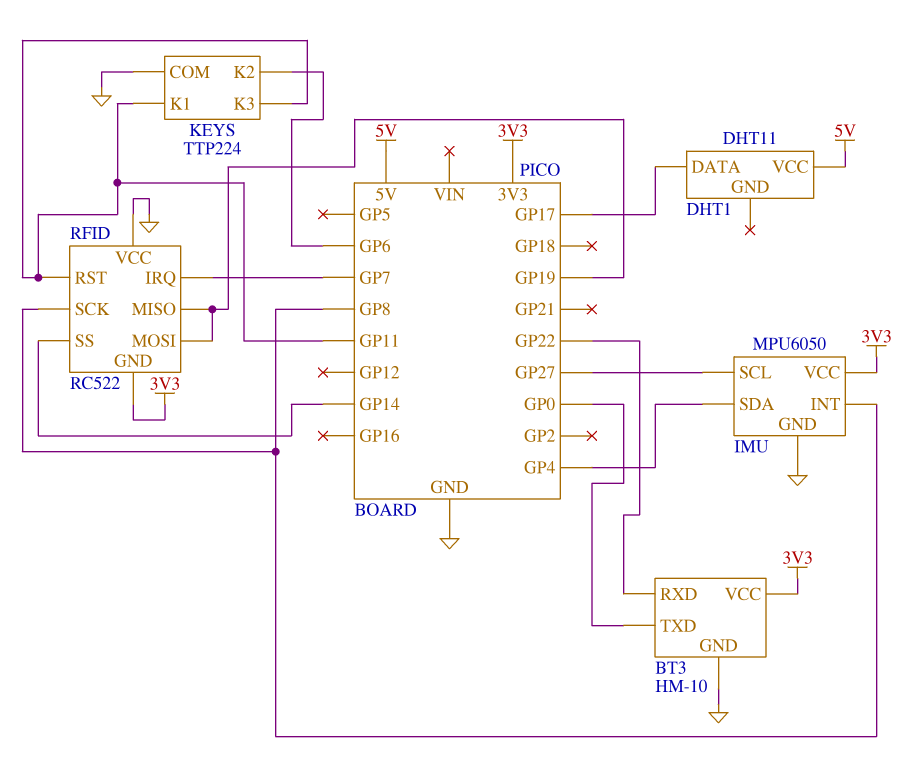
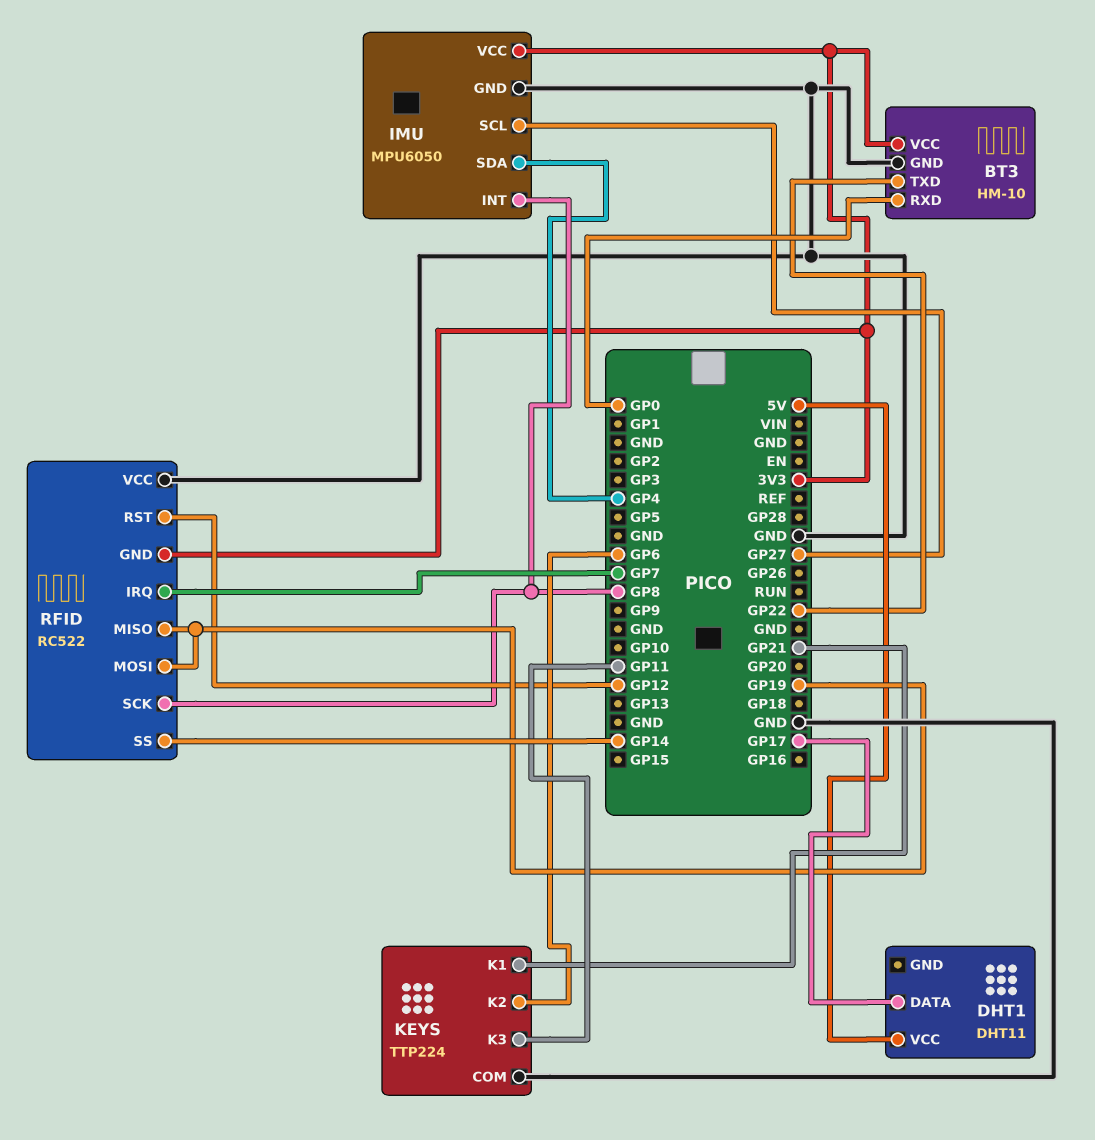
BT3 pin RXD: GP22 -> GP0
BT3 pin TXD: GP0 -> GP22
KEYS pin K1: GP11 -> GP21
RFID pin RST: GP11 -> GP12

